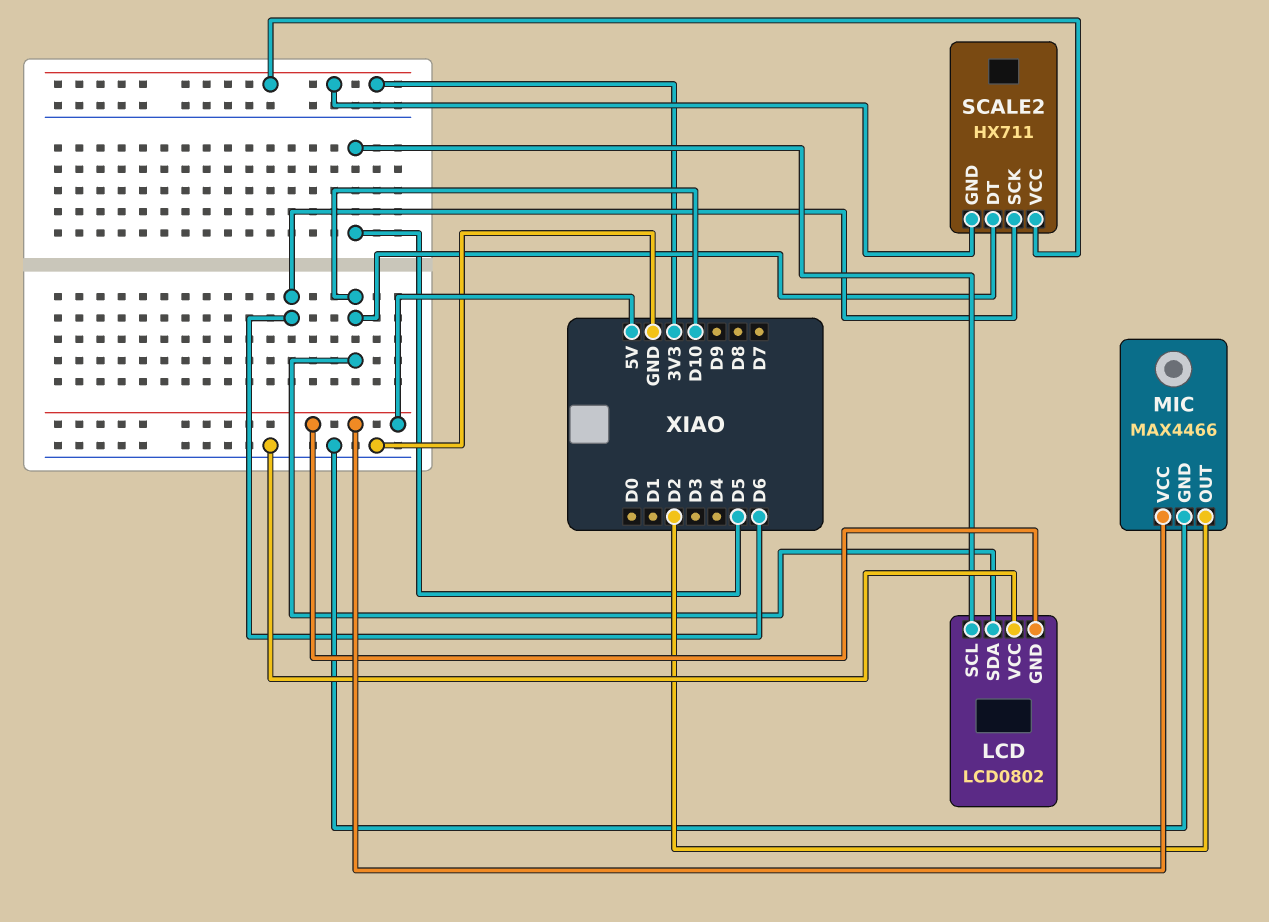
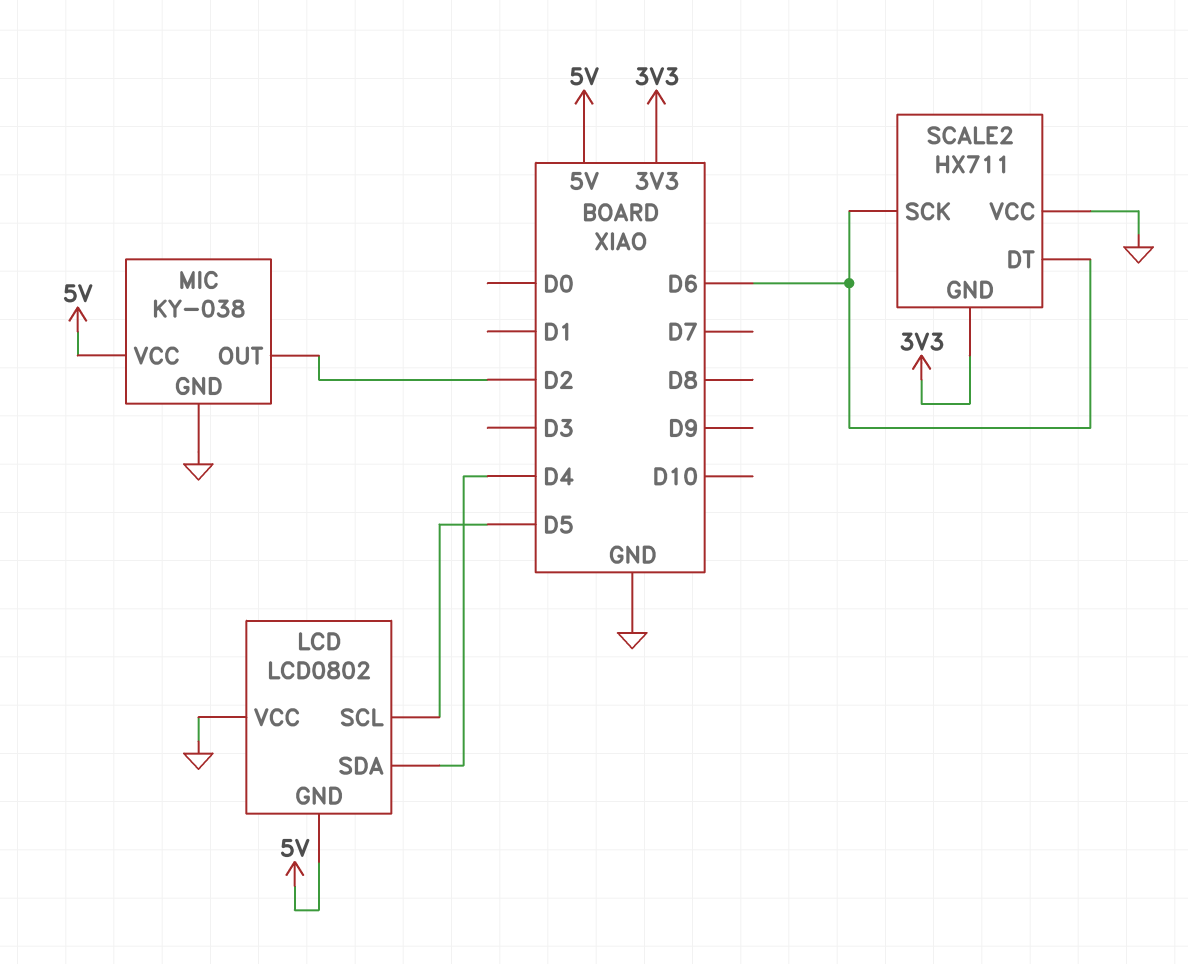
LCD pin SDA: D10 -> D4
MIC: MAX4466 -> KY-038
SCALE2 pin DT: D10 -> D6
SCALE2 pin VCC: 3V3 -> GND

